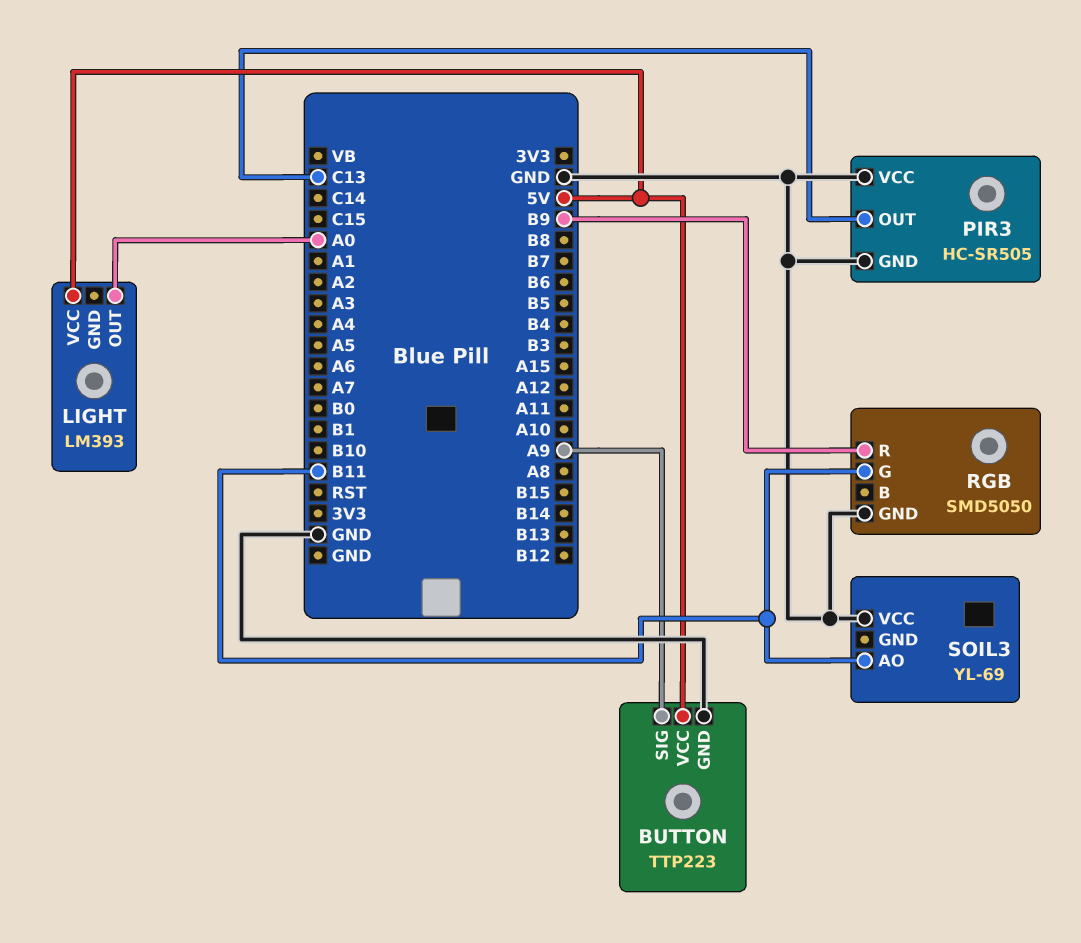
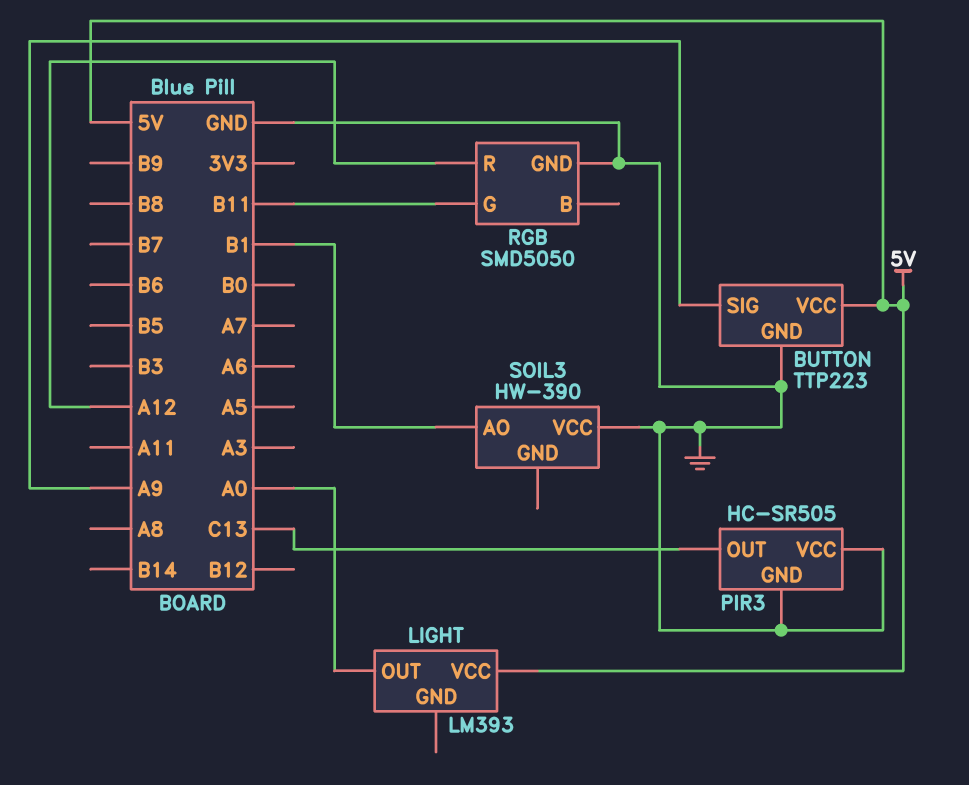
RGB pin R: B9 -> A12
SOIL3: YL-69 -> HW-390
SOIL3 pin AO: B11 -> B1

